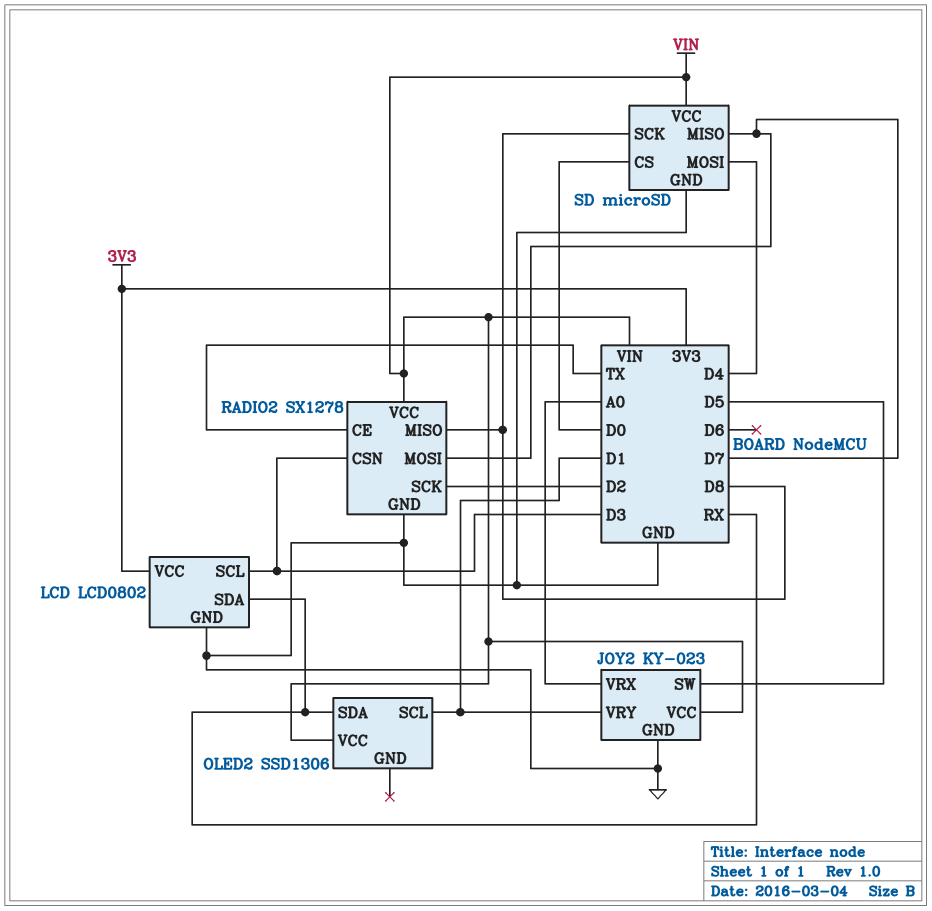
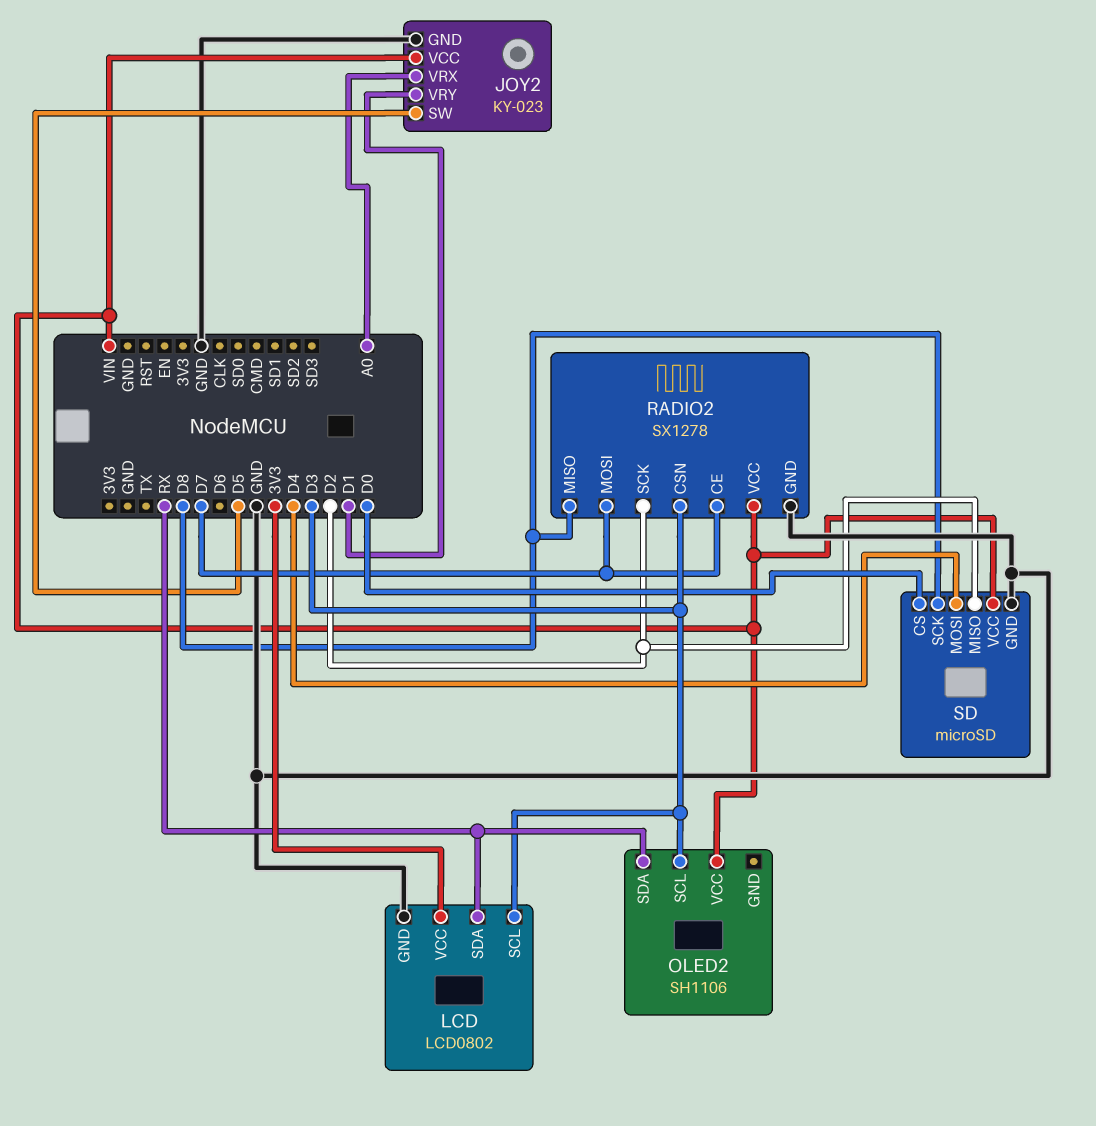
OLED2: SSD1306 -> SH1106
OLED2 pin SCL: D1 -> D3
RADIO2 pin CE: TX -> D7
SD pin MISO: D7 -> D2

